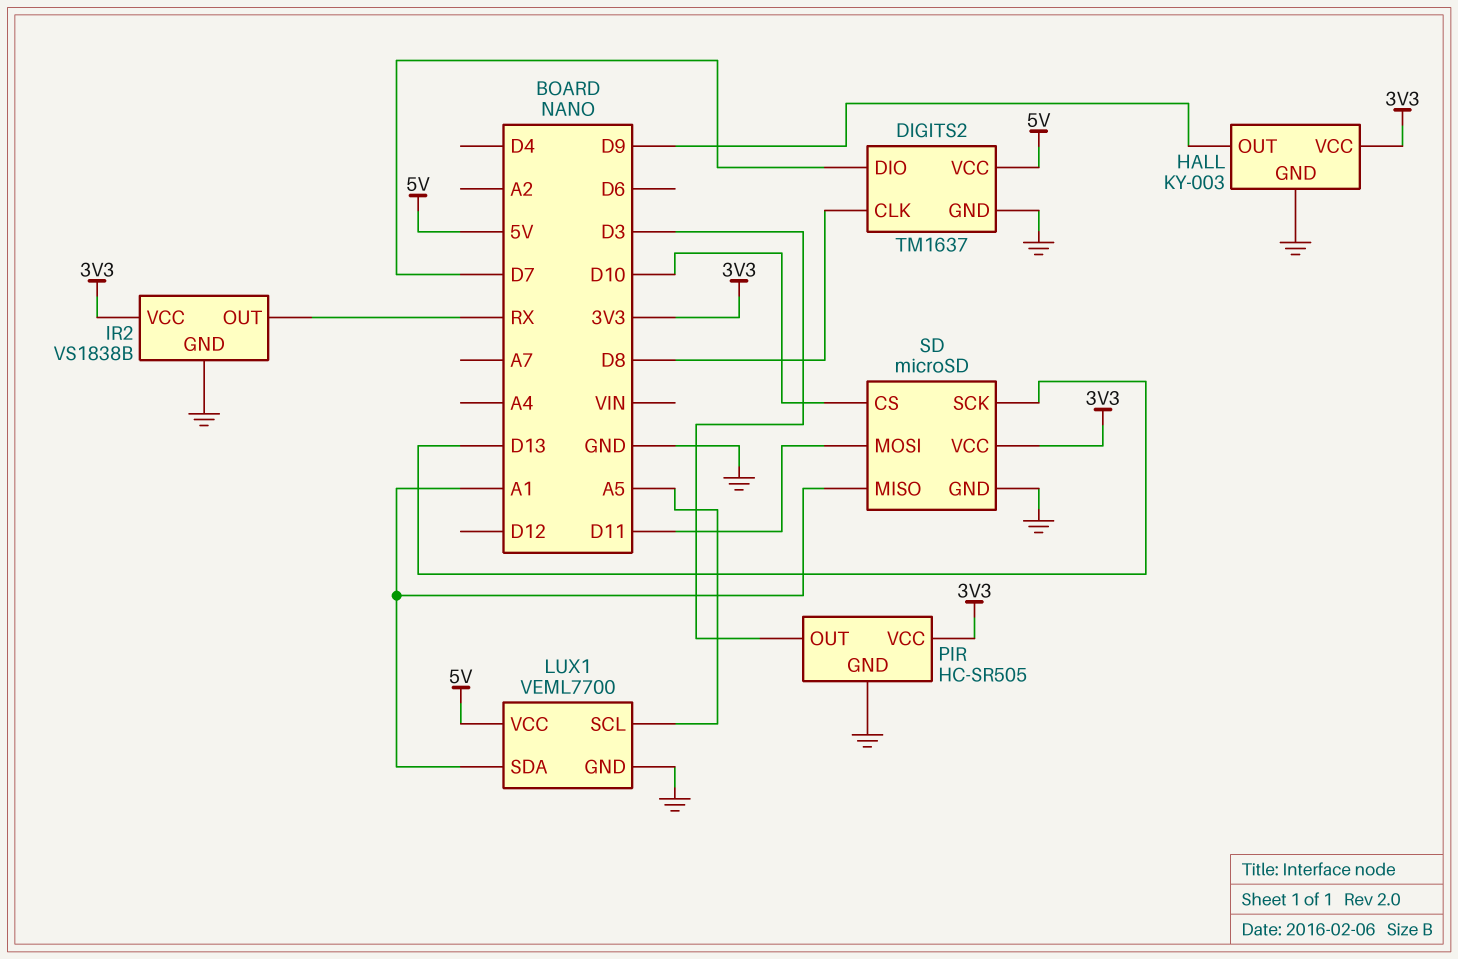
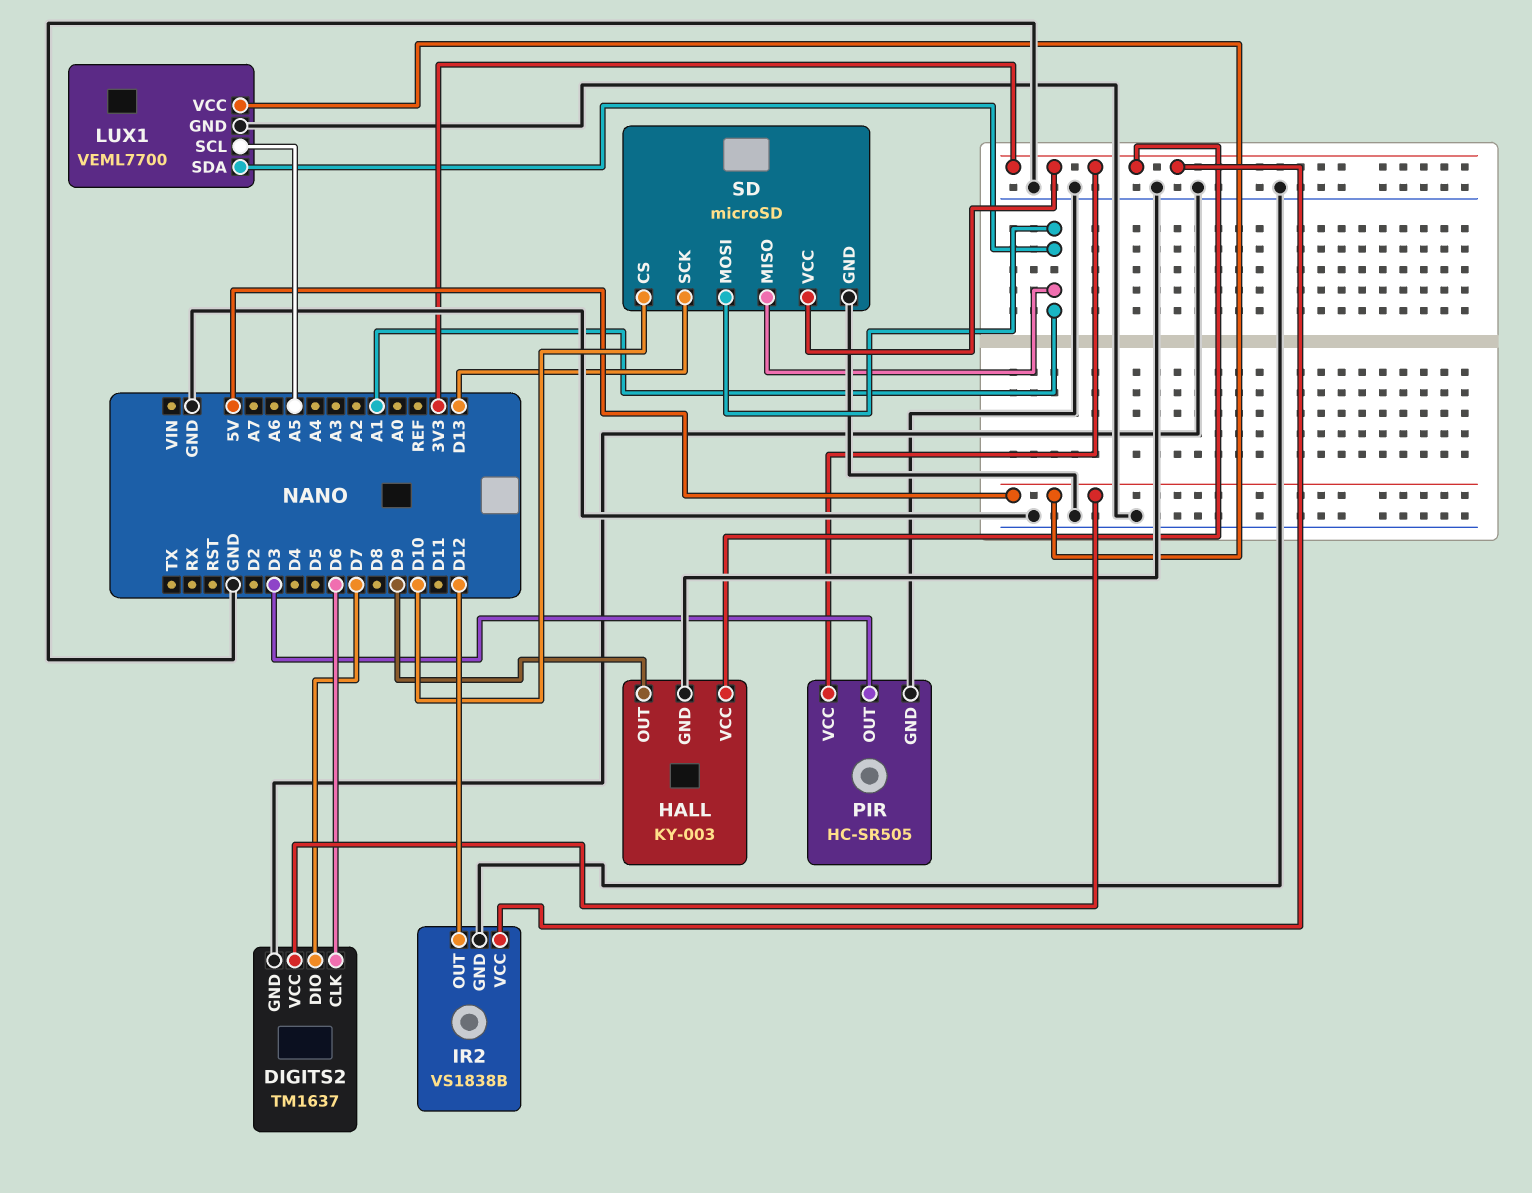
DIGITS2 pin CLK: D8 -> D6
IR2 pin OUT: RX -> D12
SD pin MOSI: D11 -> A1

